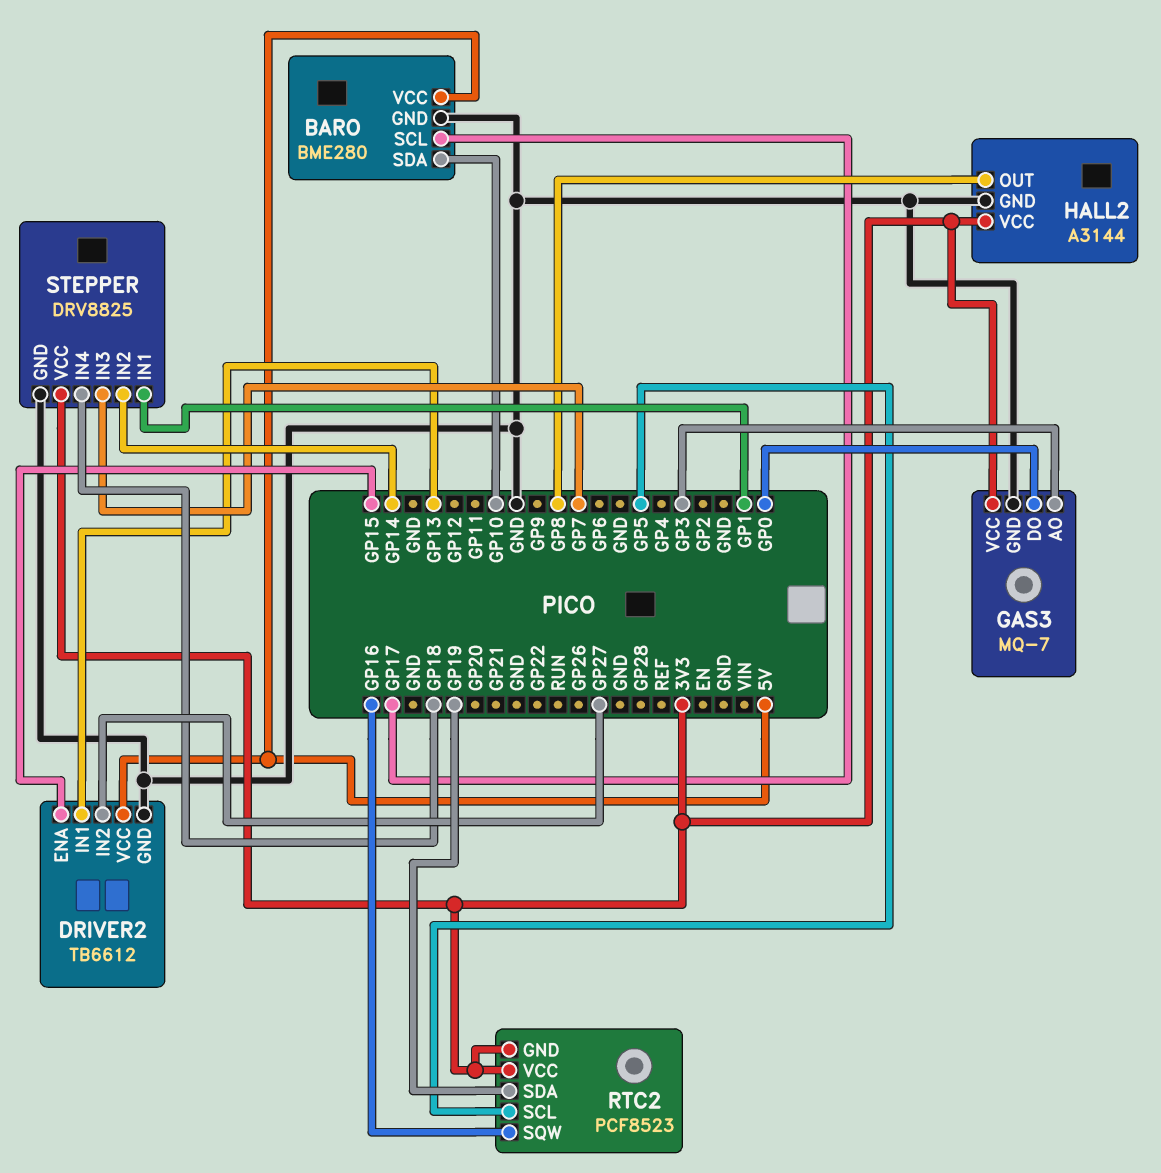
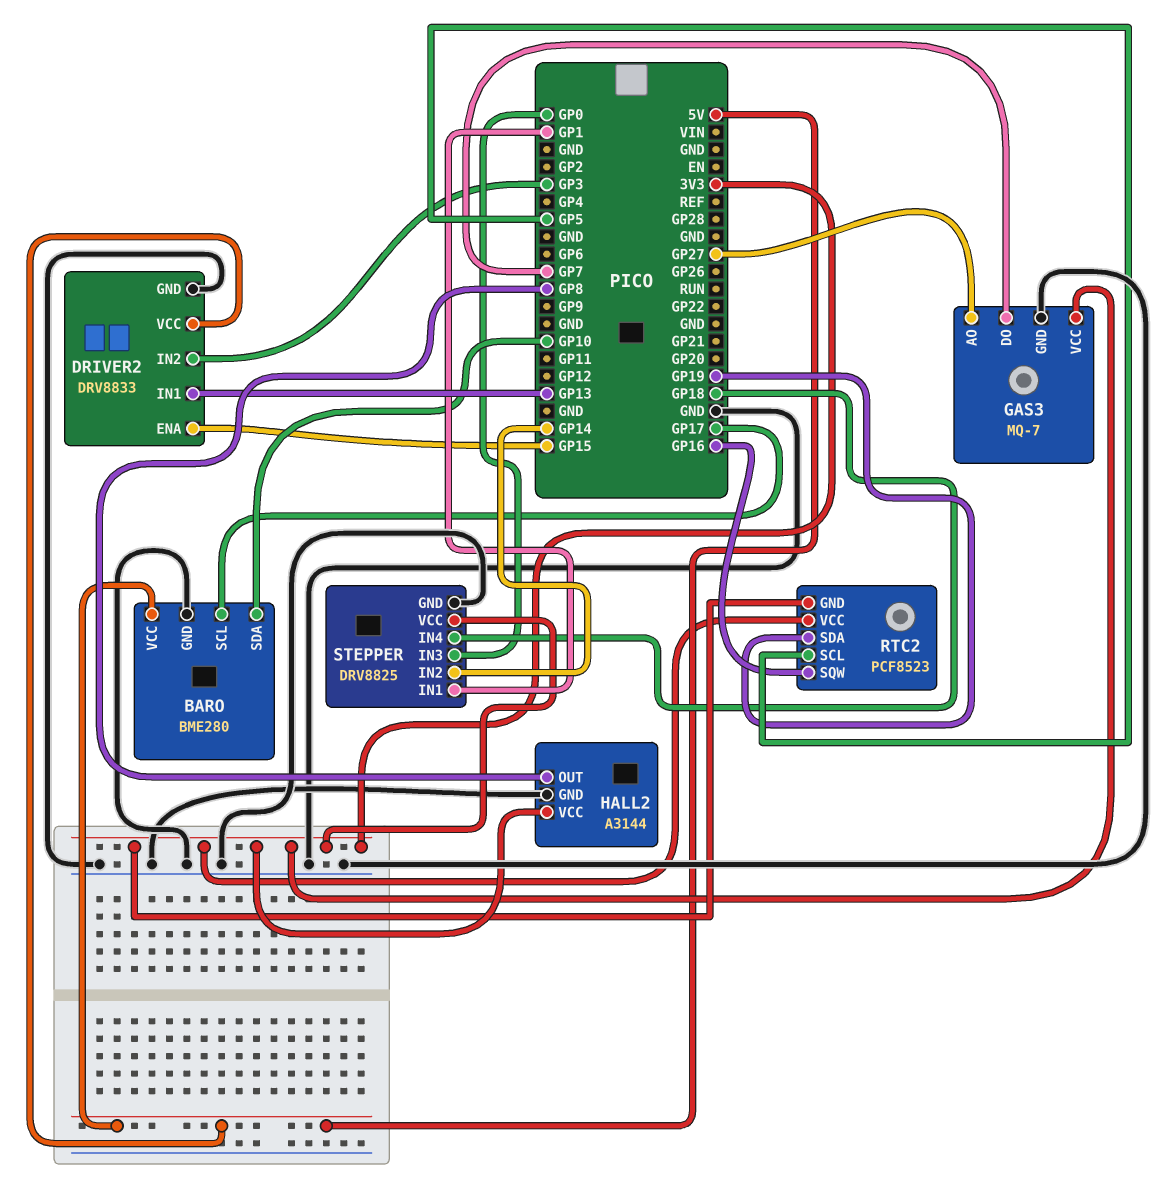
DRIVER2: TB6612 -> DRV8833
DRIVER2 pin IN2: GP27 -> GP3
GAS3 pin AO: GP3 -> GP27
GAS3 pin DO: GP0 -> GP7
STEPPER pin IN3: GP7 -> GP0

